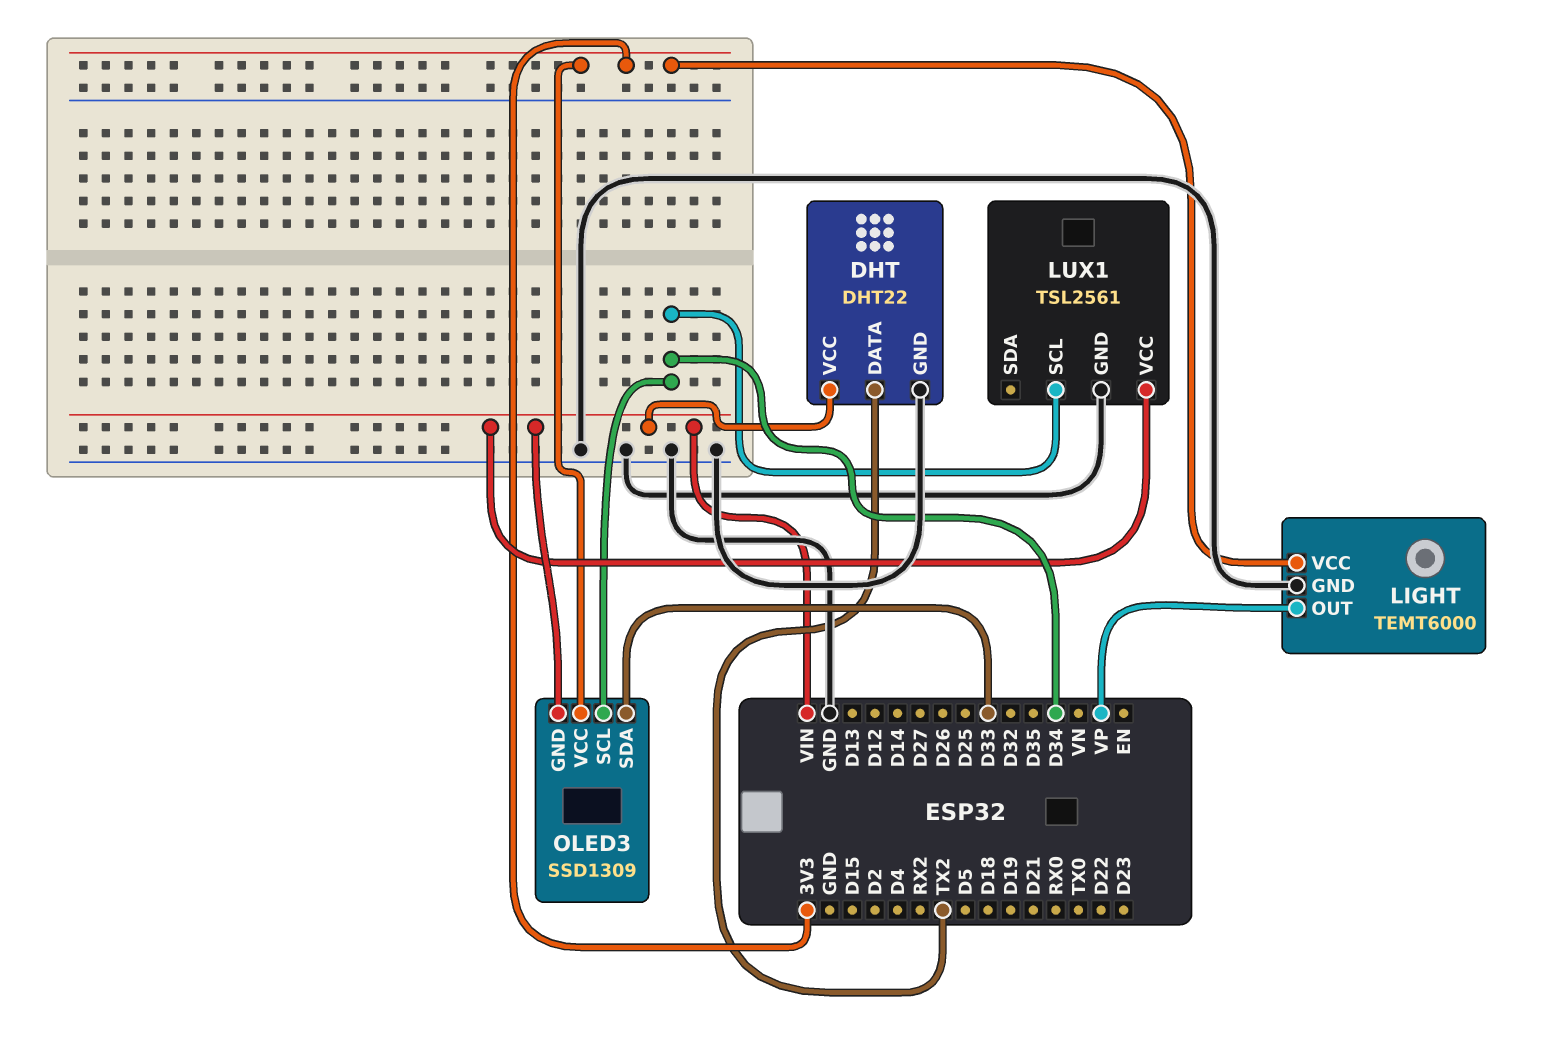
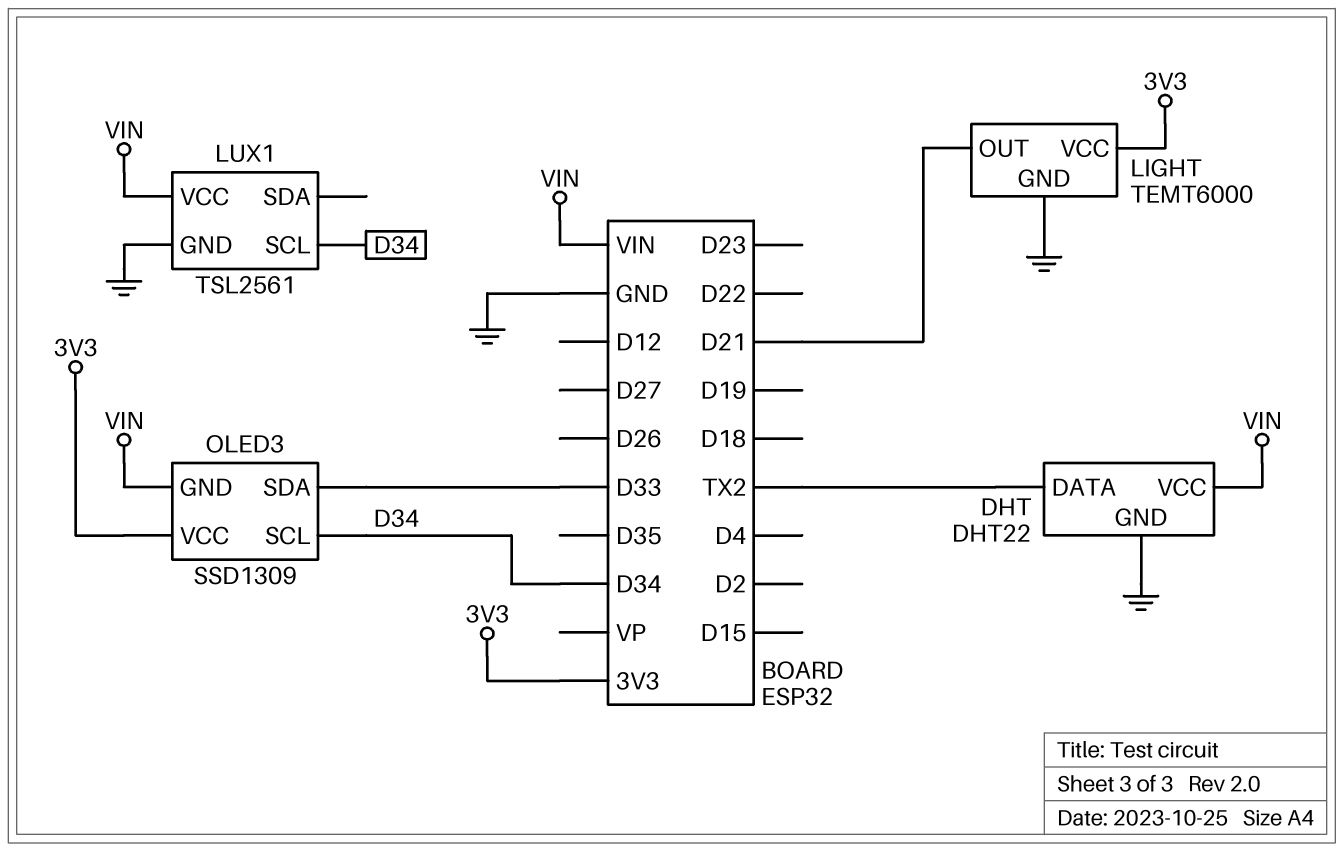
LIGHT pin OUT: VP -> D21

